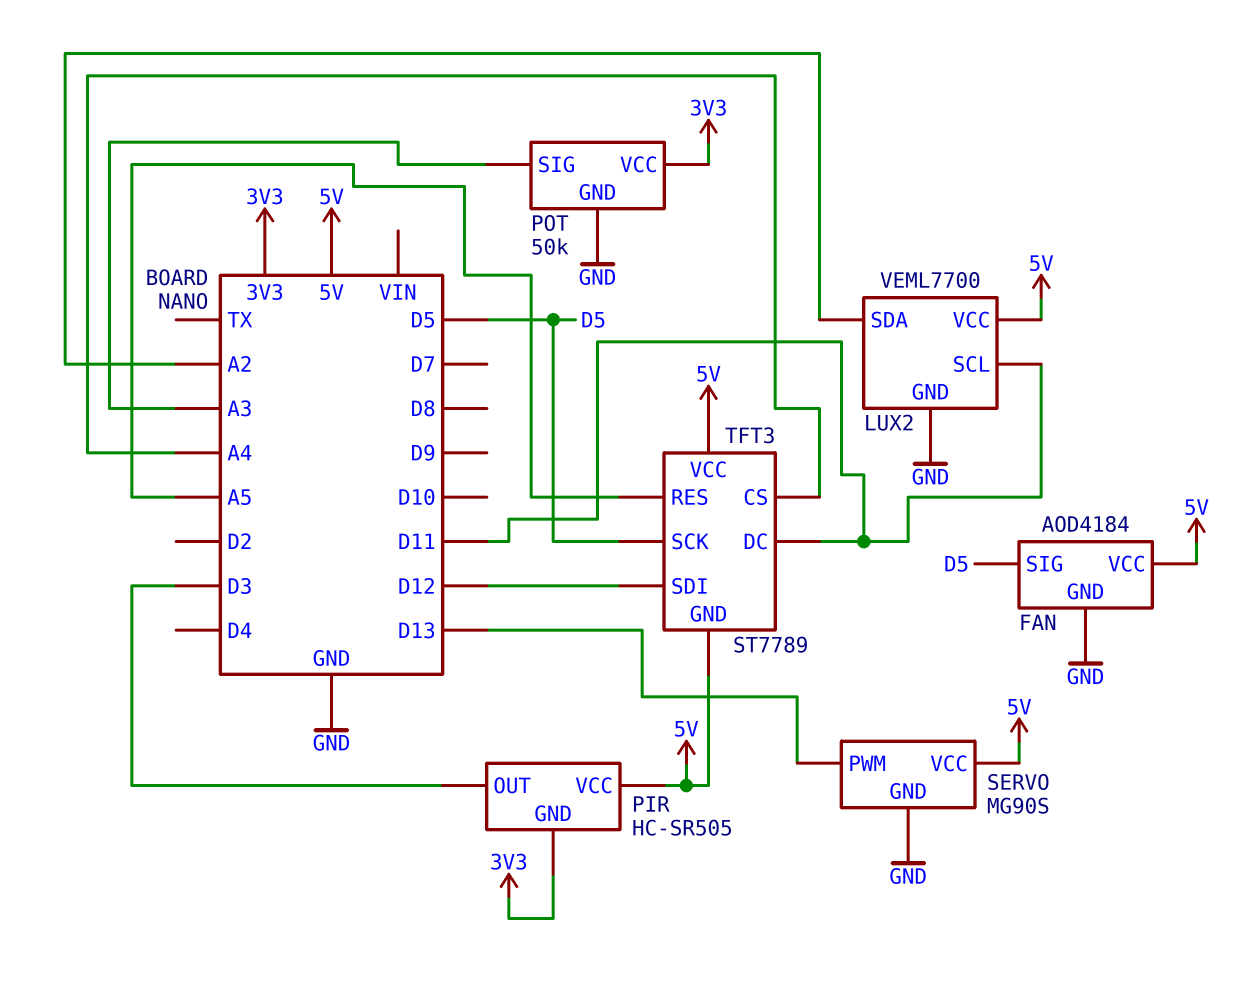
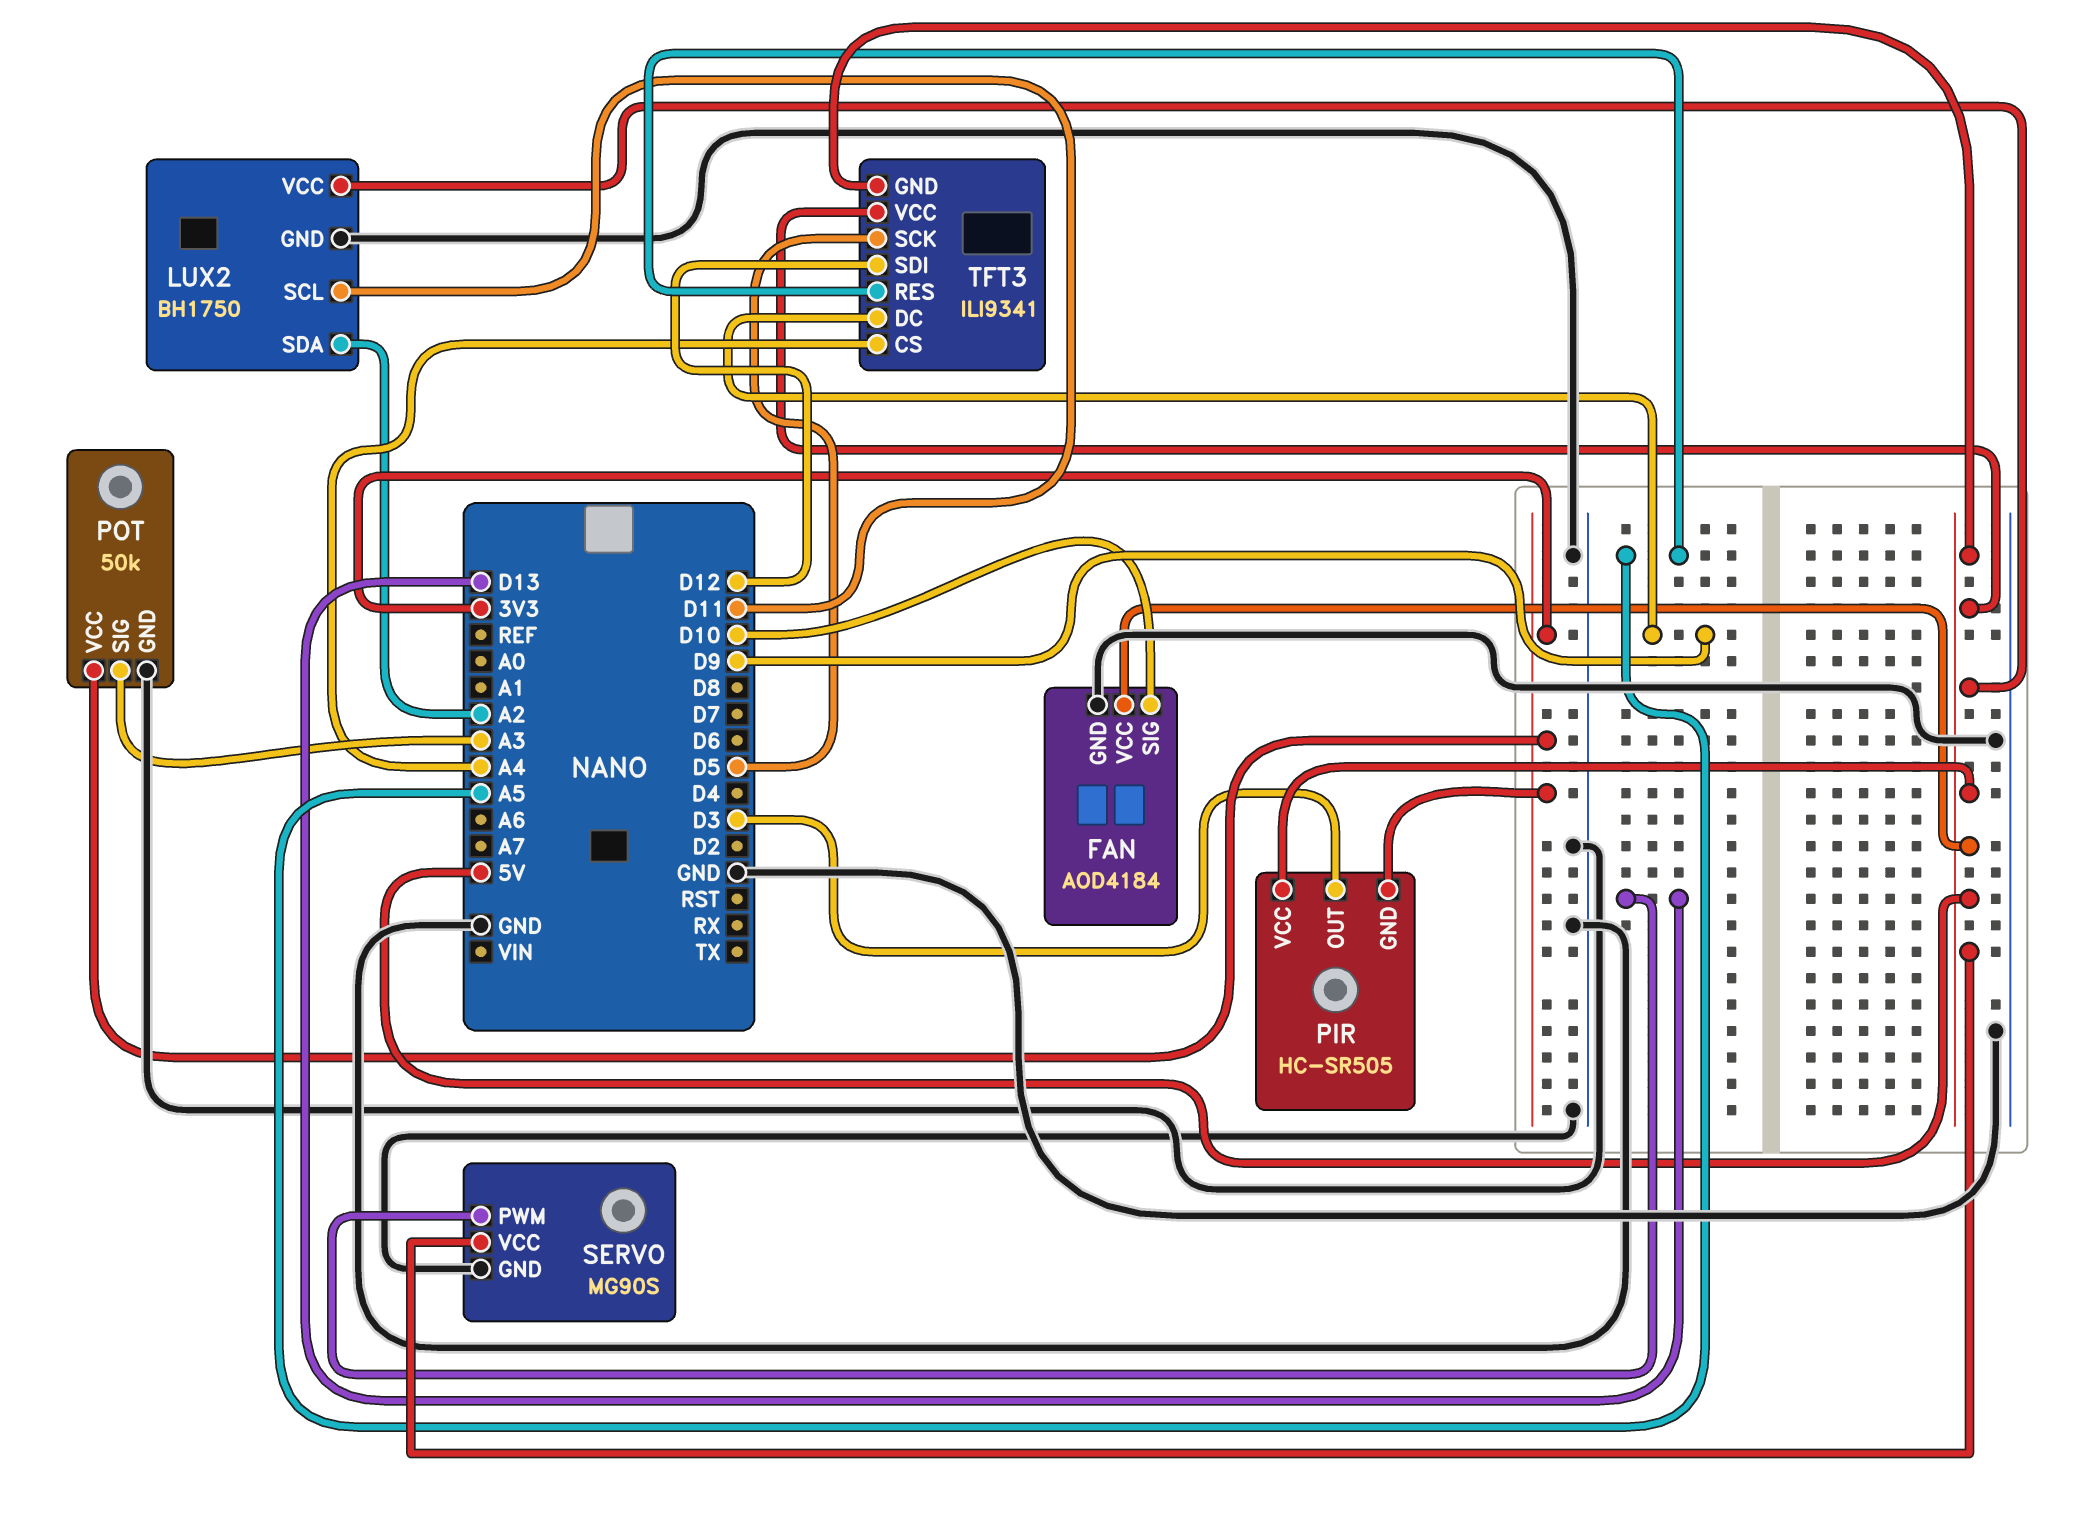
FAN pin SIG: D5 -> D10
LUX2: VEML7700 -> BH1750
TFT3: ST7789 -> ILI9341
TFT3 pin DC: D11 -> D9

